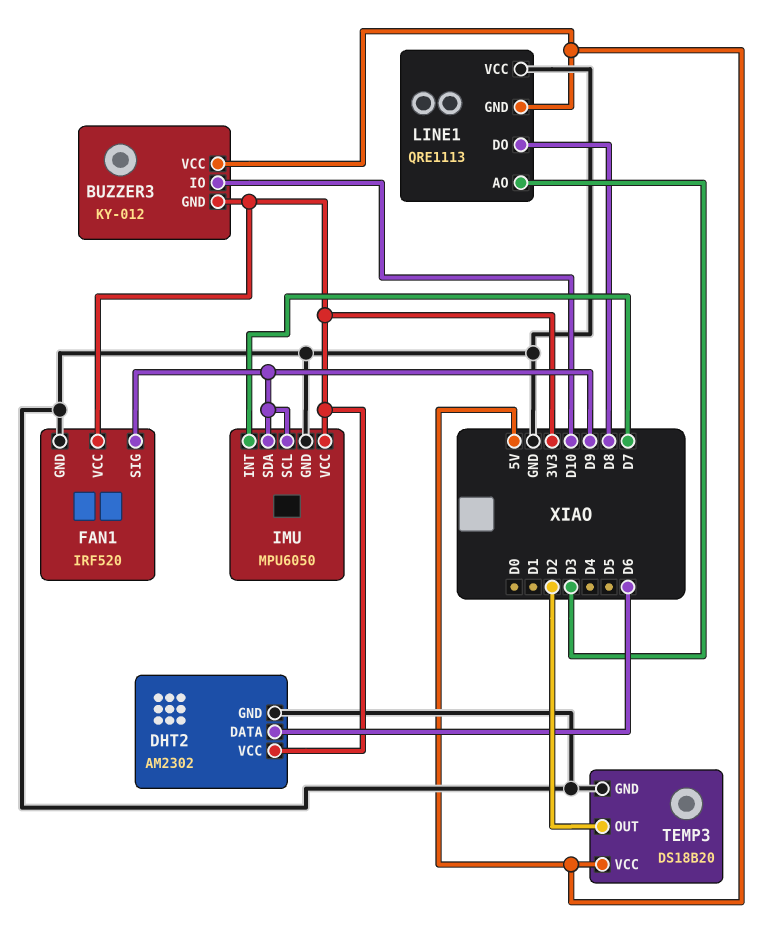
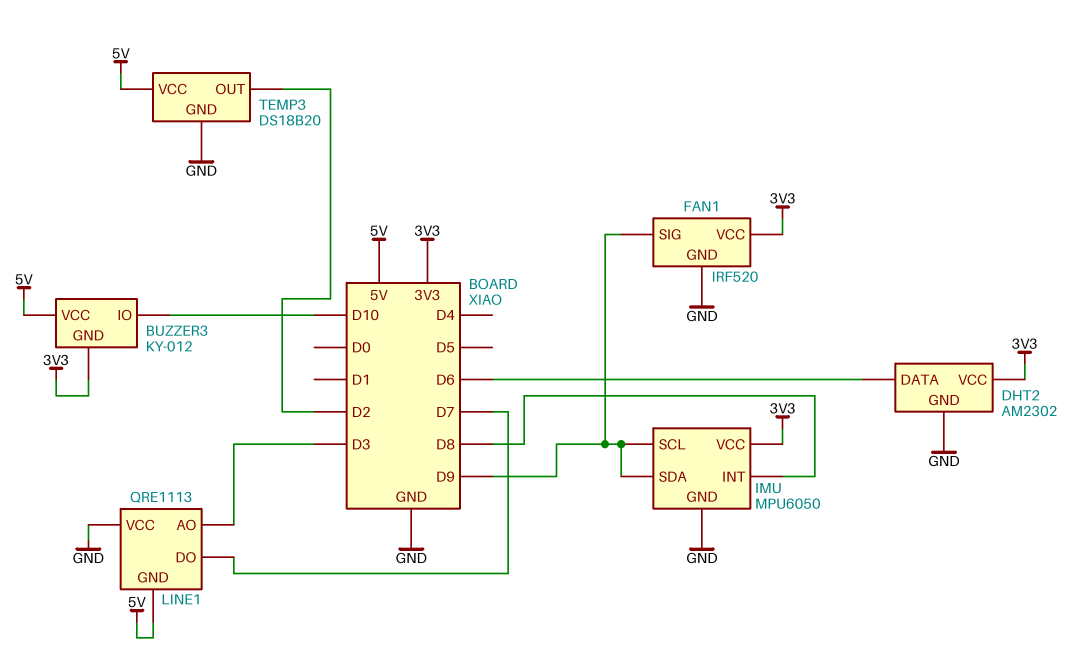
IMU pin INT: D7 -> D8
LINE1 pin DO: D8 -> D7

